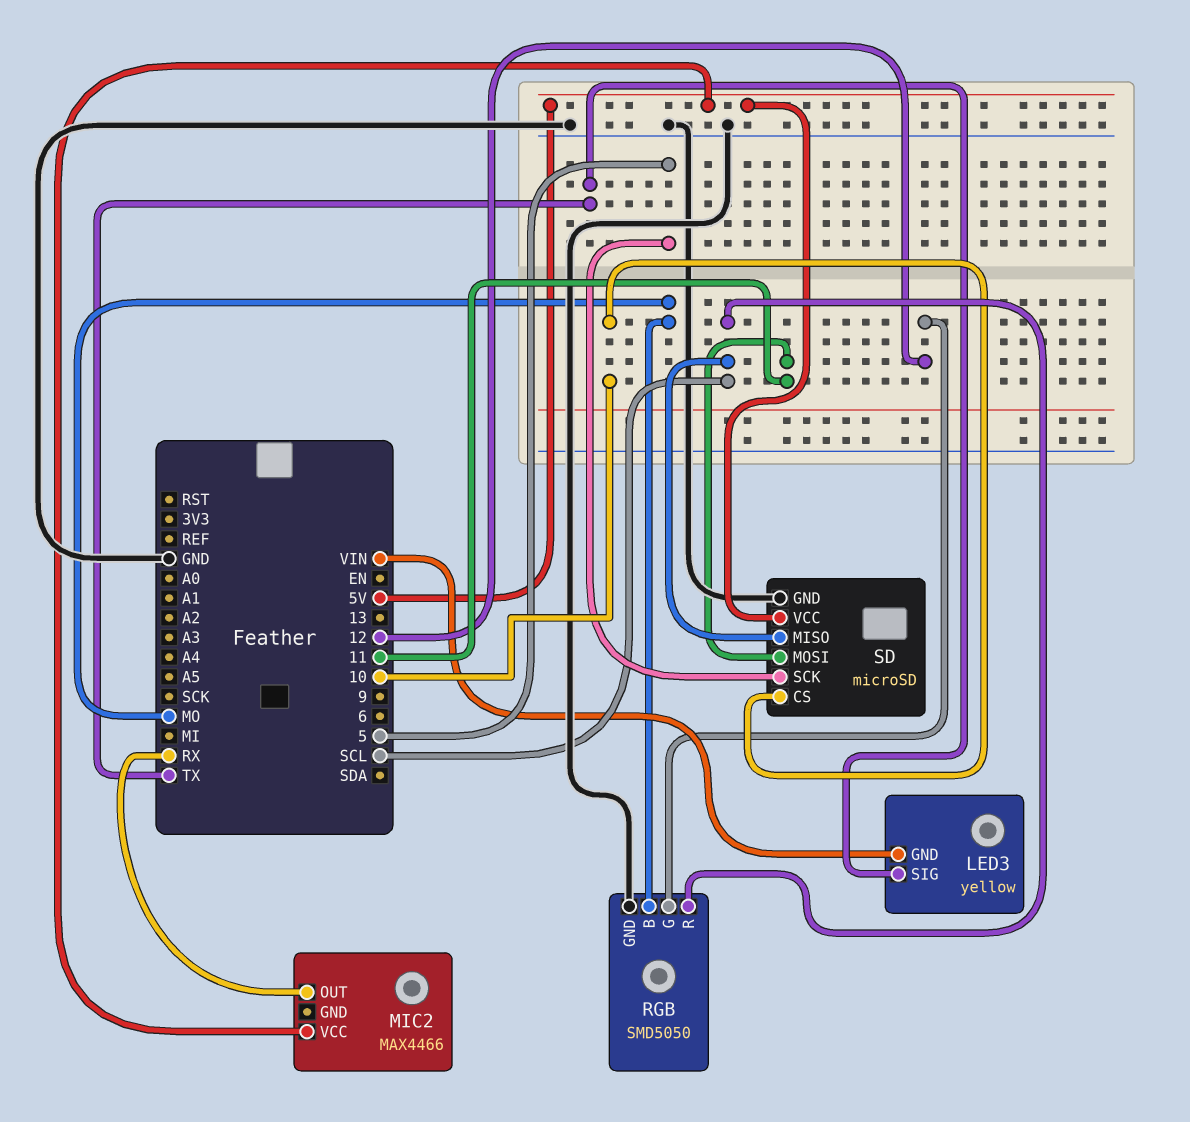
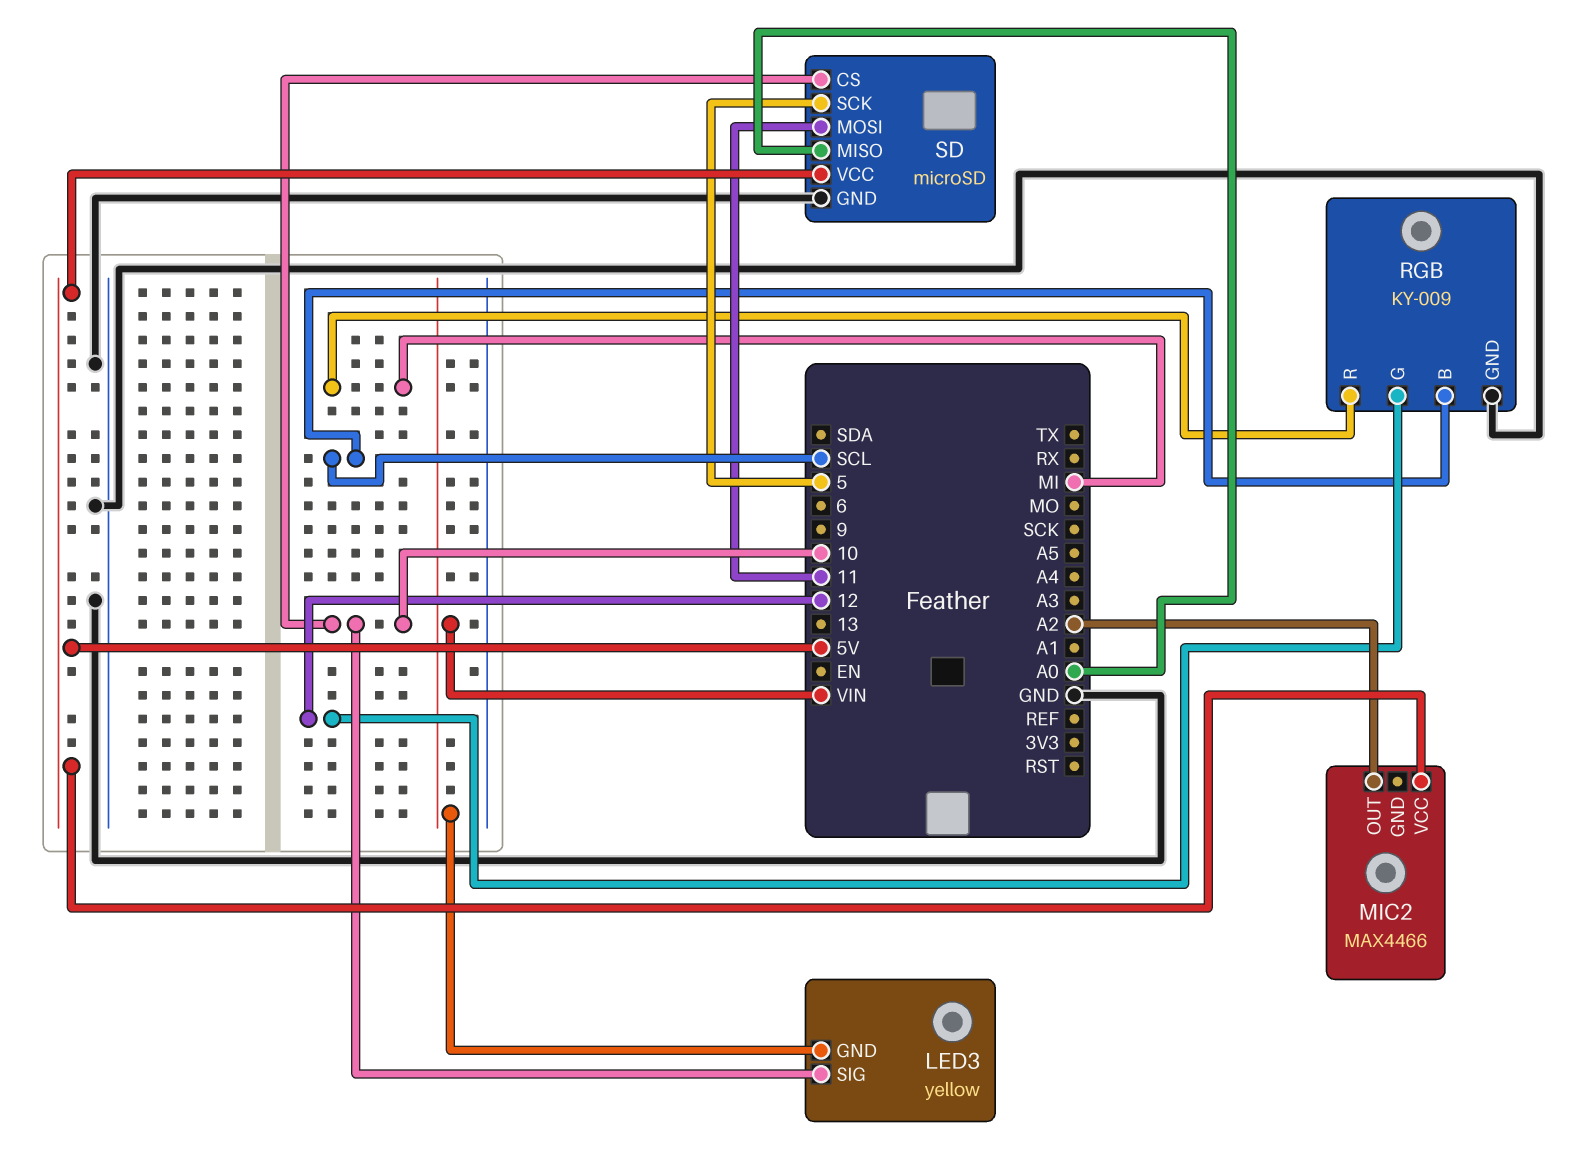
LED3 pin SIG: TX -> 10
MIC2 pin OUT: RX -> A2
RGB: SMD5050 -> KY-009
RGB pin B: MO -> SCL
RGB pin R: SCL -> MI
SD pin MISO: SCL -> A0

